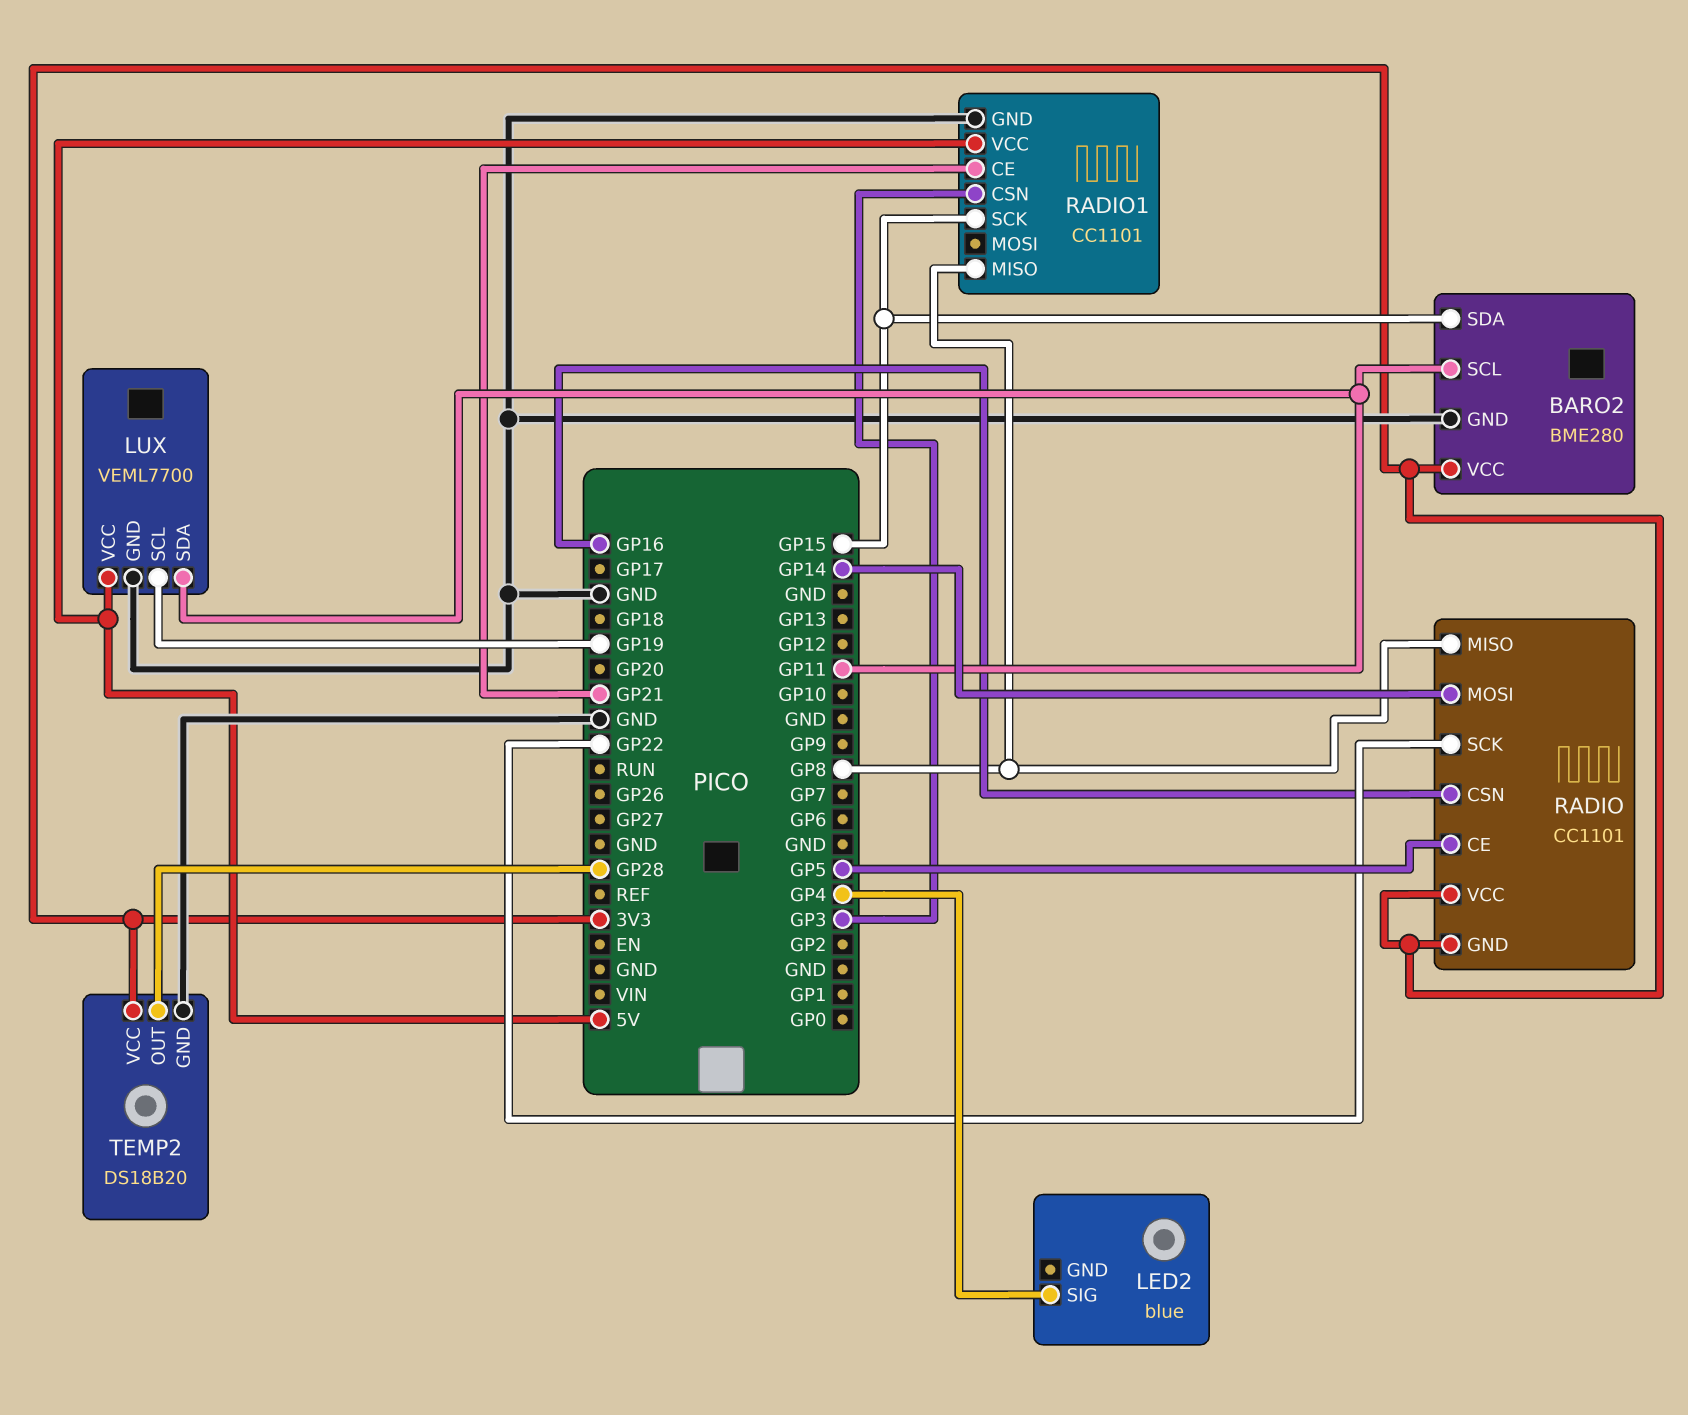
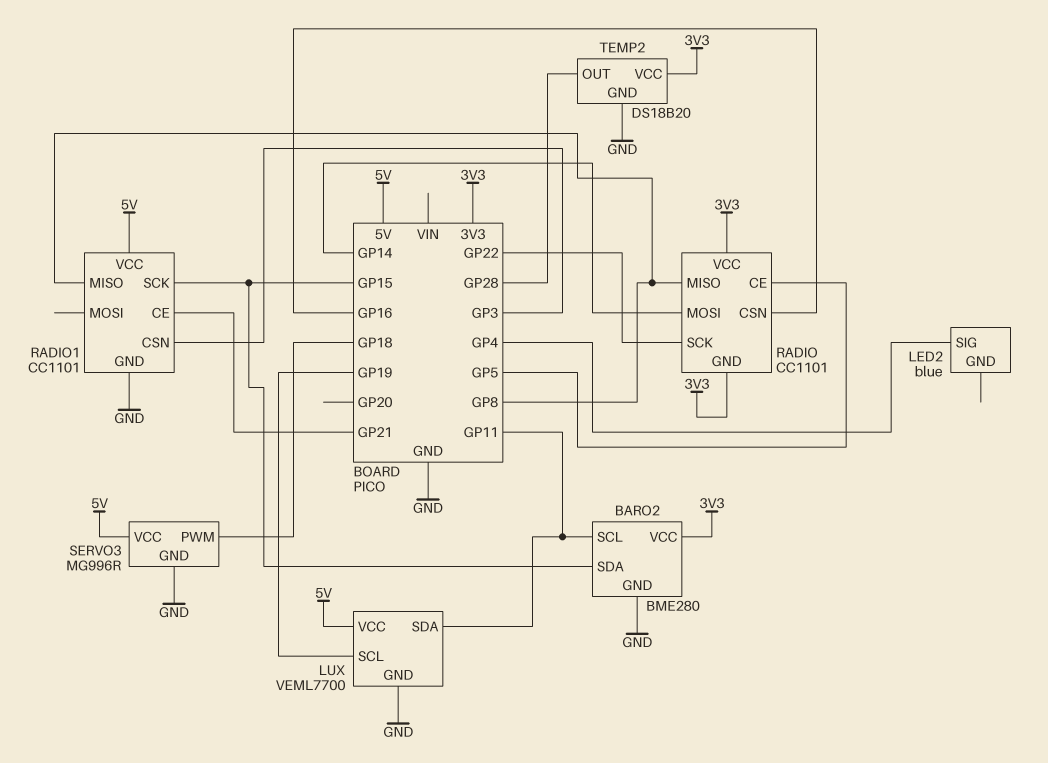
SERVO3: none -> MG996R
SERVO3 pin GND: none -> GND
SERVO3 pin PWM: none -> GP18
SERVO3 pin VCC: none -> 5V

